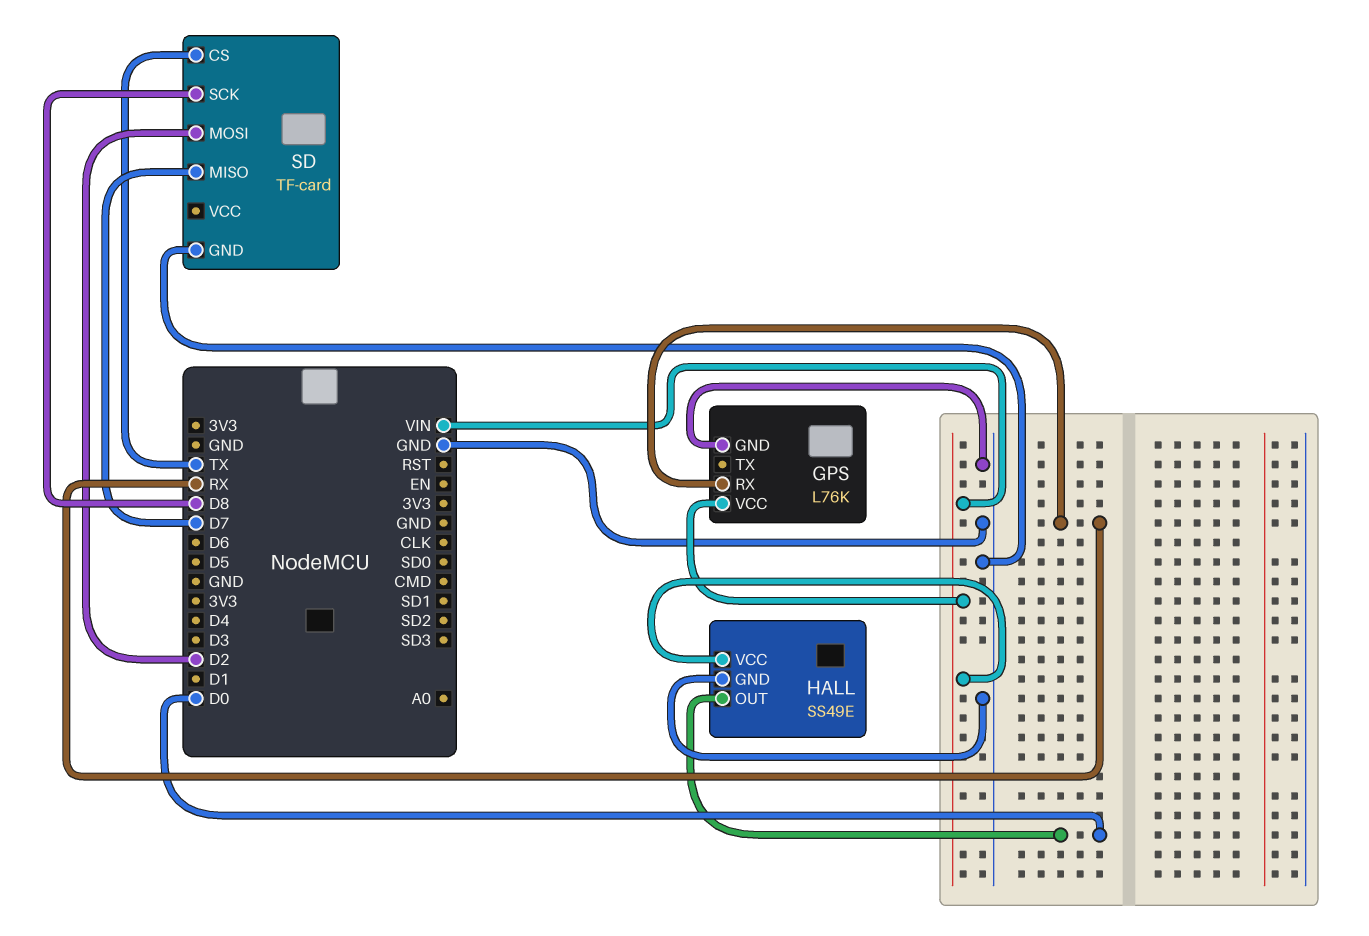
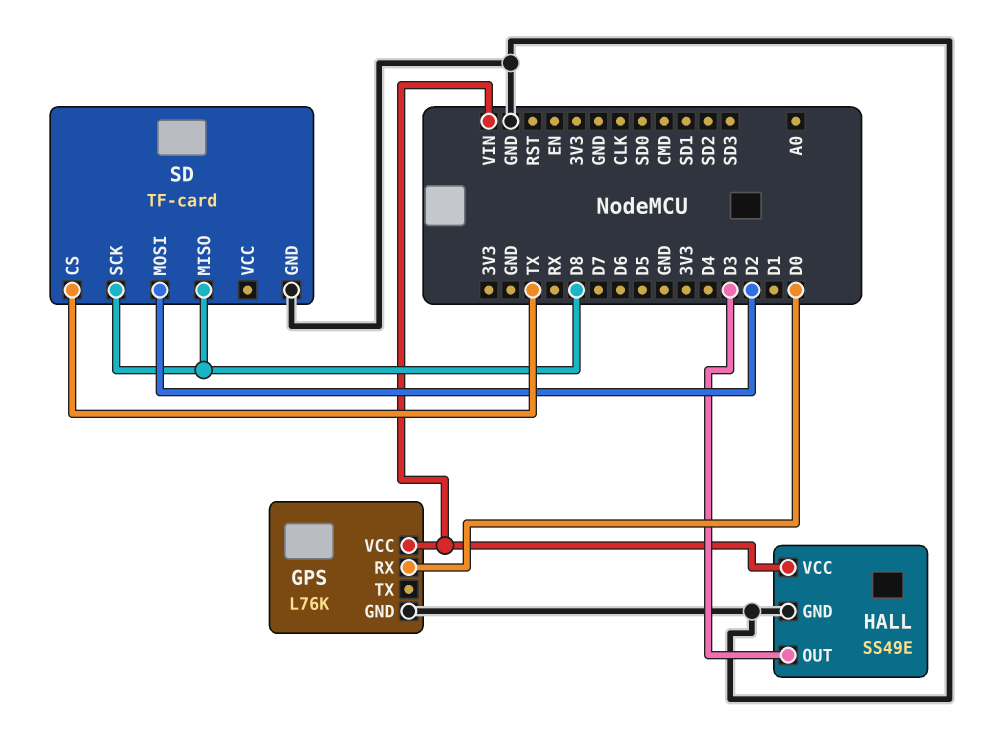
GPS pin RX: RX -> D0
HALL pin OUT: D0 -> D3
SD pin MISO: D7 -> D8

